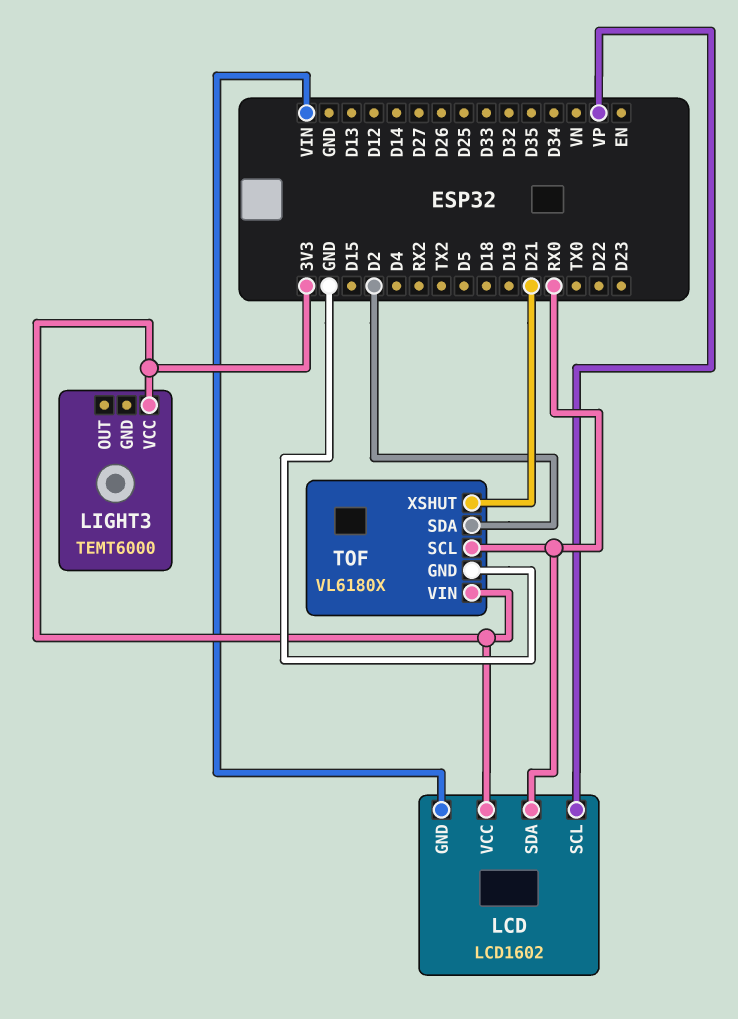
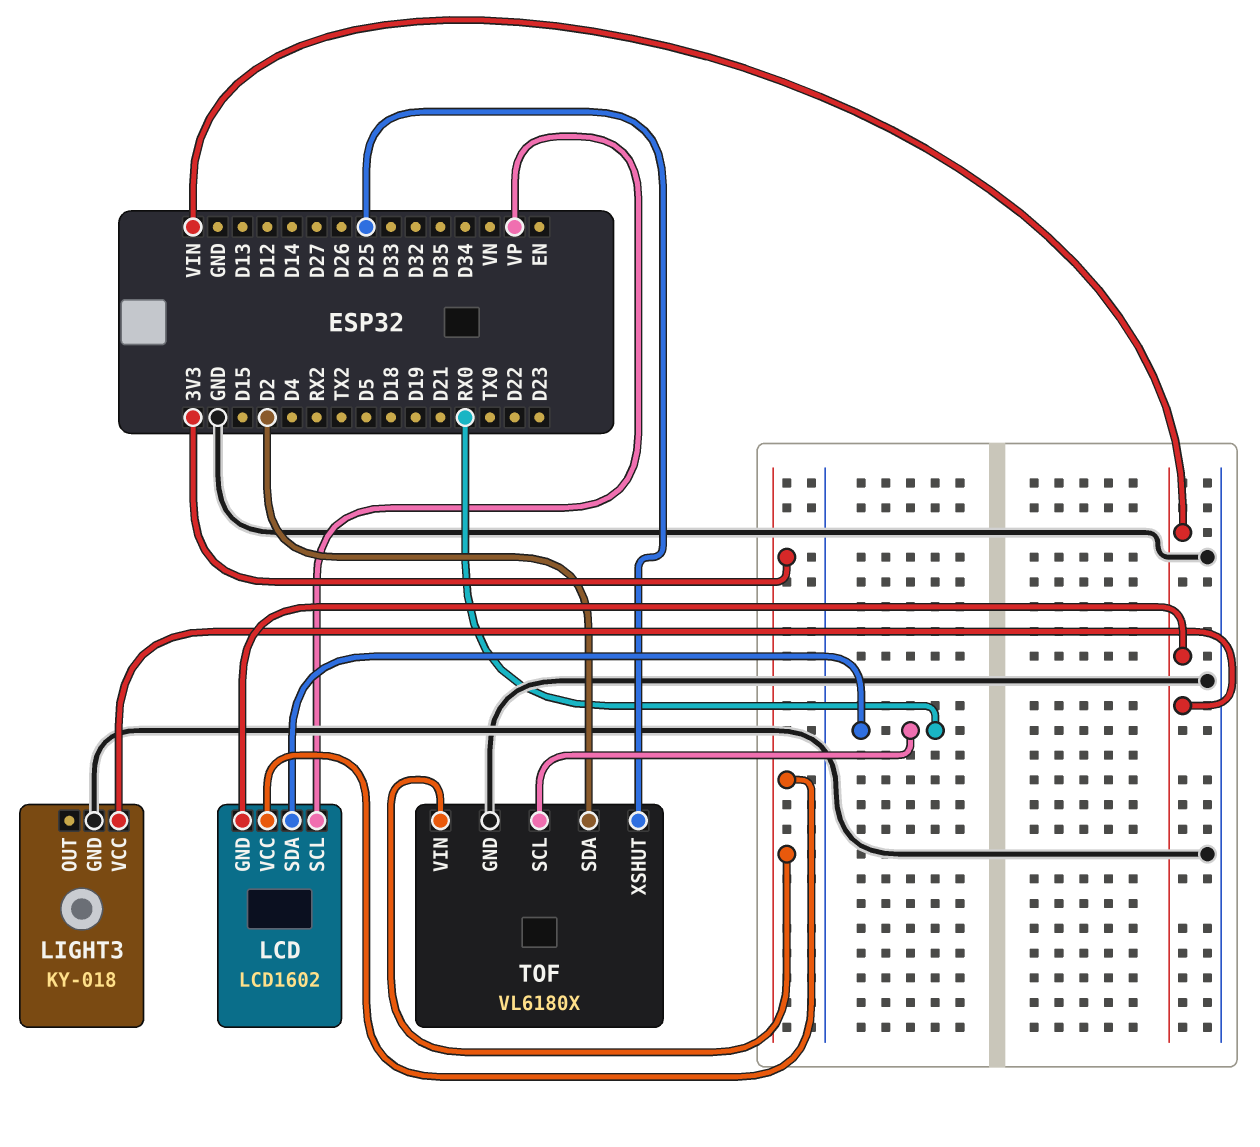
LIGHT3: TEMT6000 -> KY-018
LIGHT3 pin GND: none -> GND
LIGHT3 pin VCC: 3V3 -> VIN
TOF pin XSHUT: D21 -> D25

